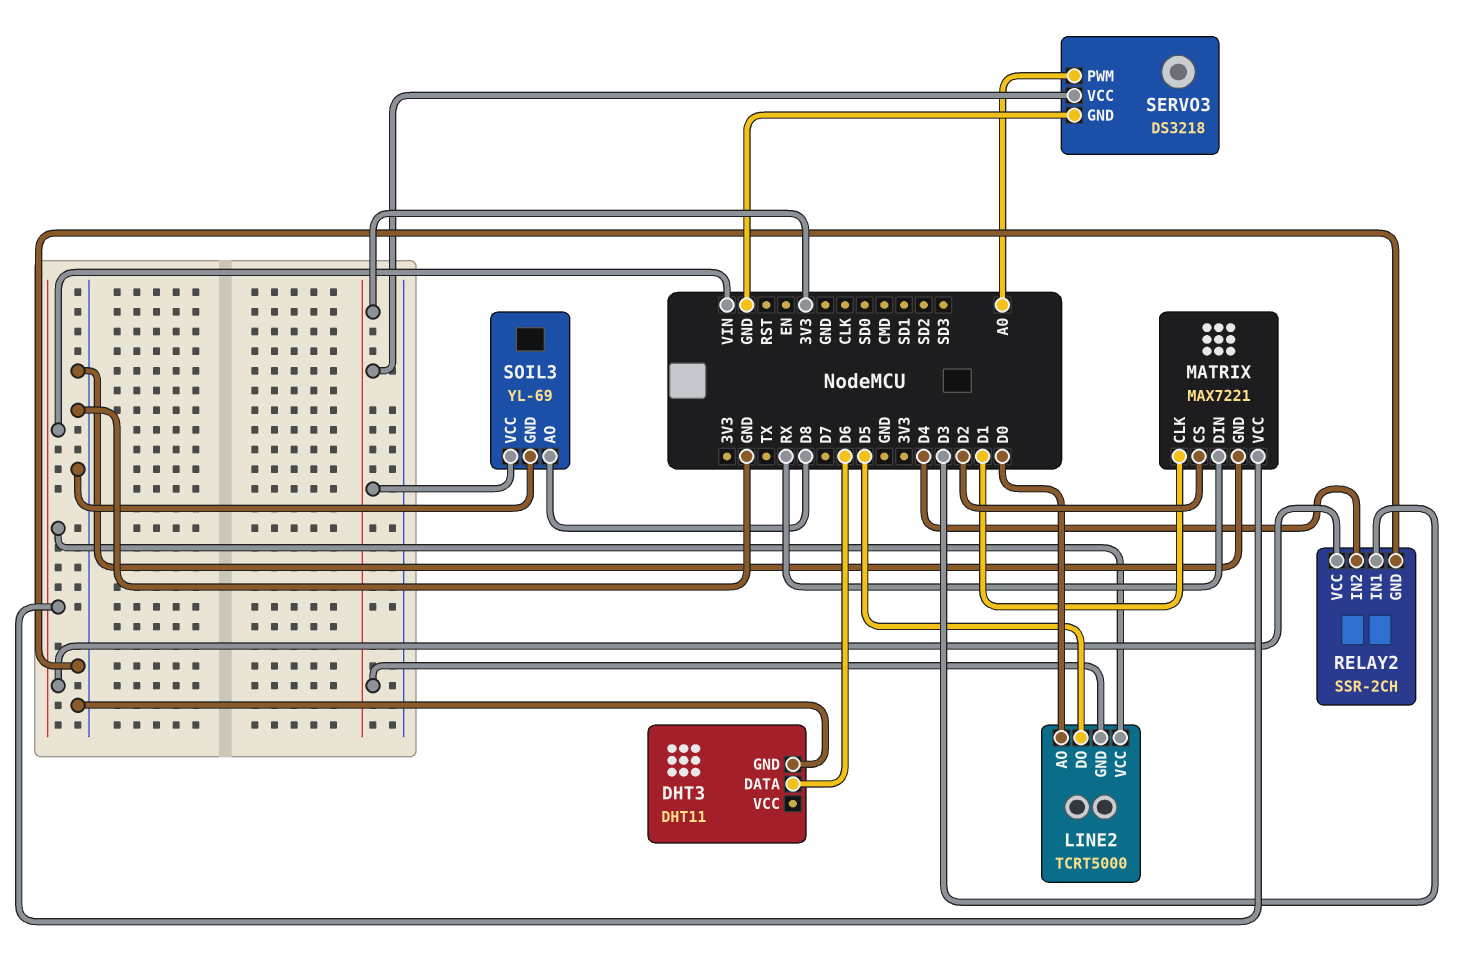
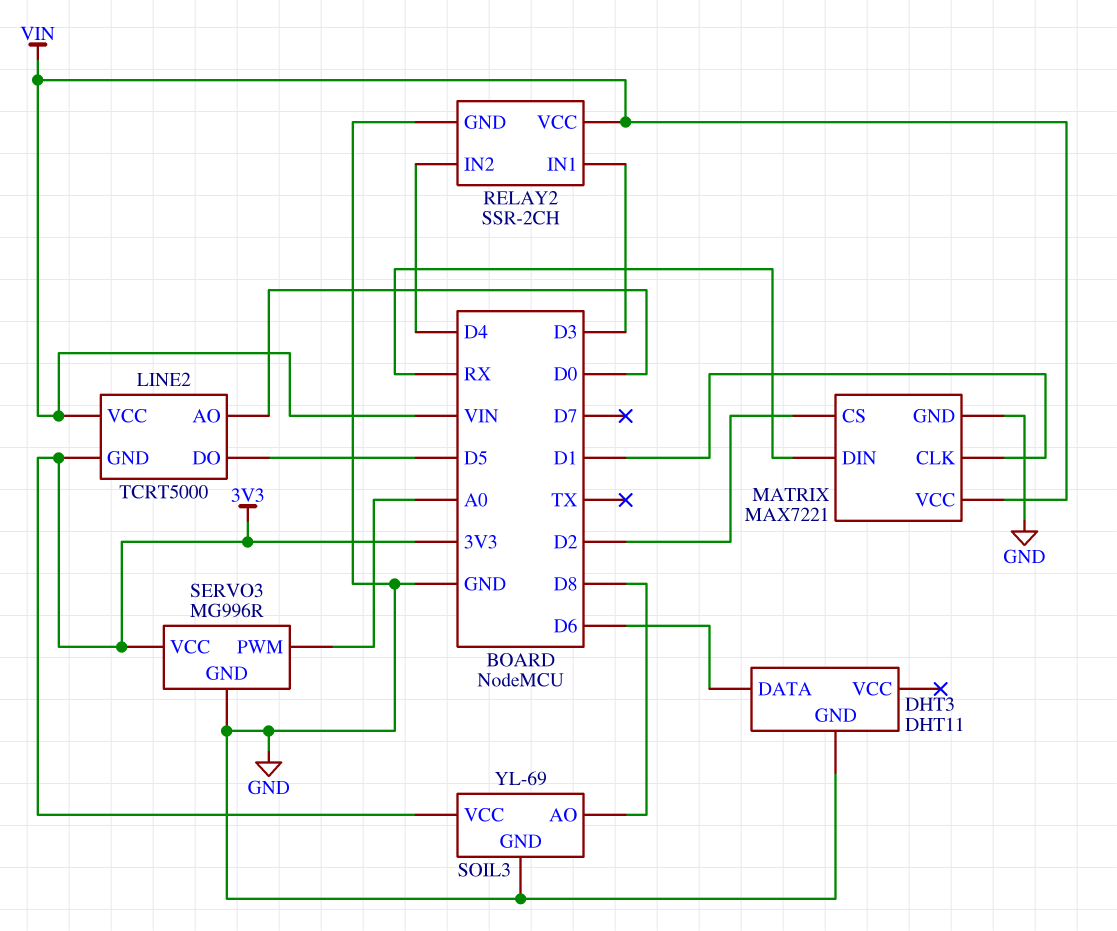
SERVO3: DS3218 -> MG996R

